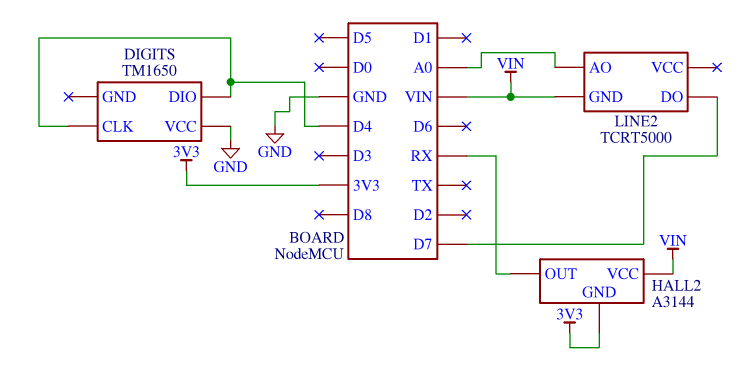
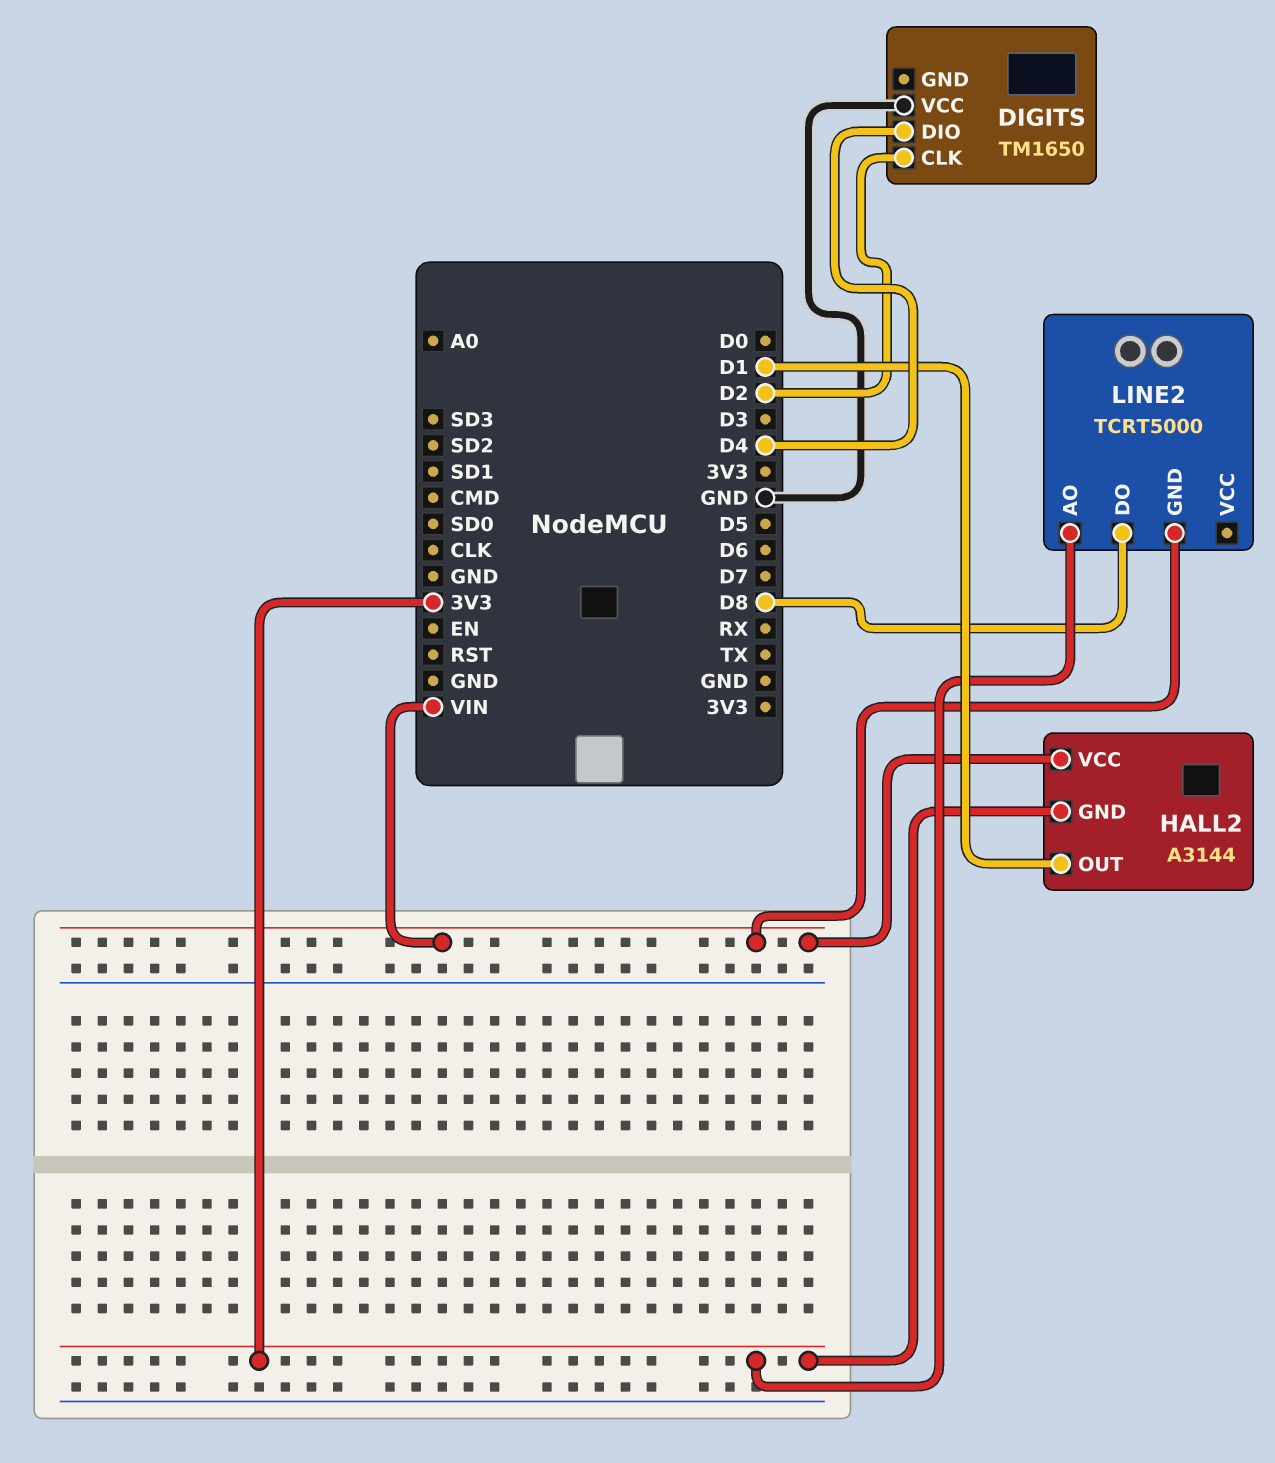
DIGITS pin CLK: D4 -> D2
HALL2 pin OUT: RX -> D1
LINE2 pin AO: A0 -> 3V3
LINE2 pin DO: D7 -> D8

